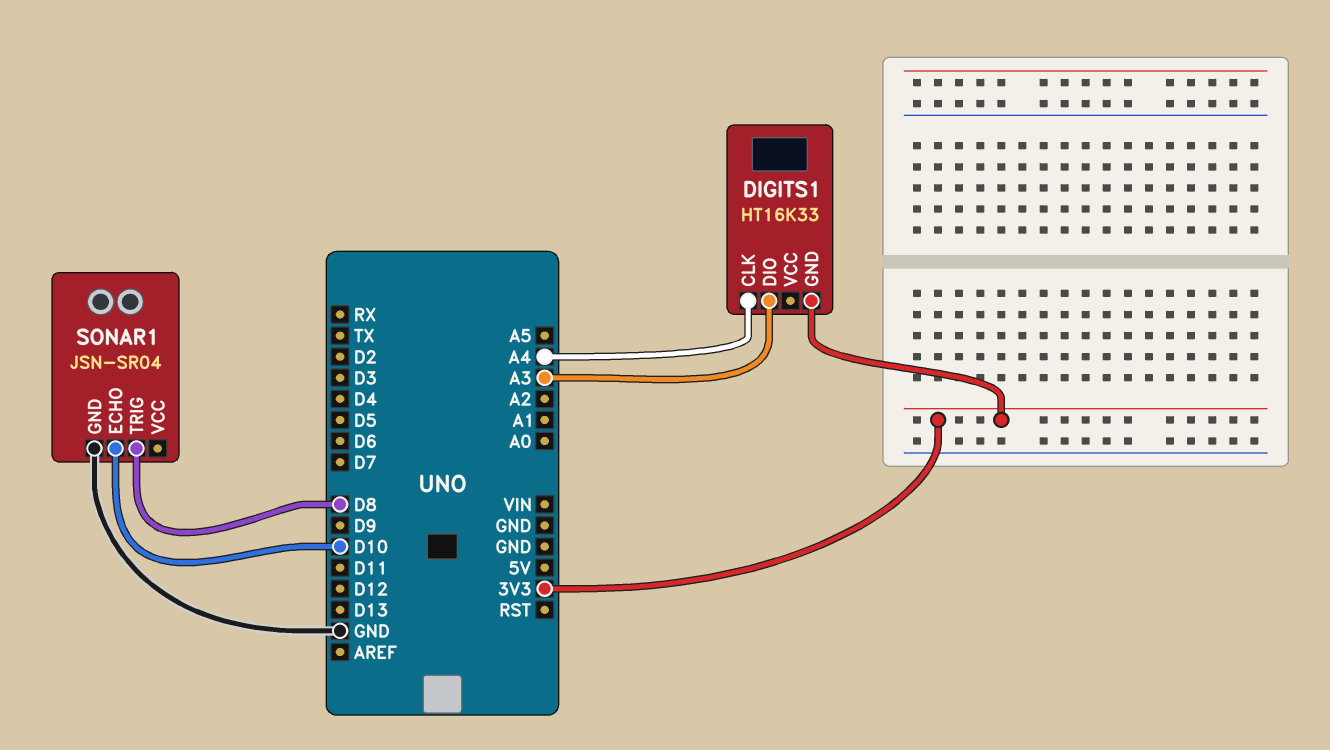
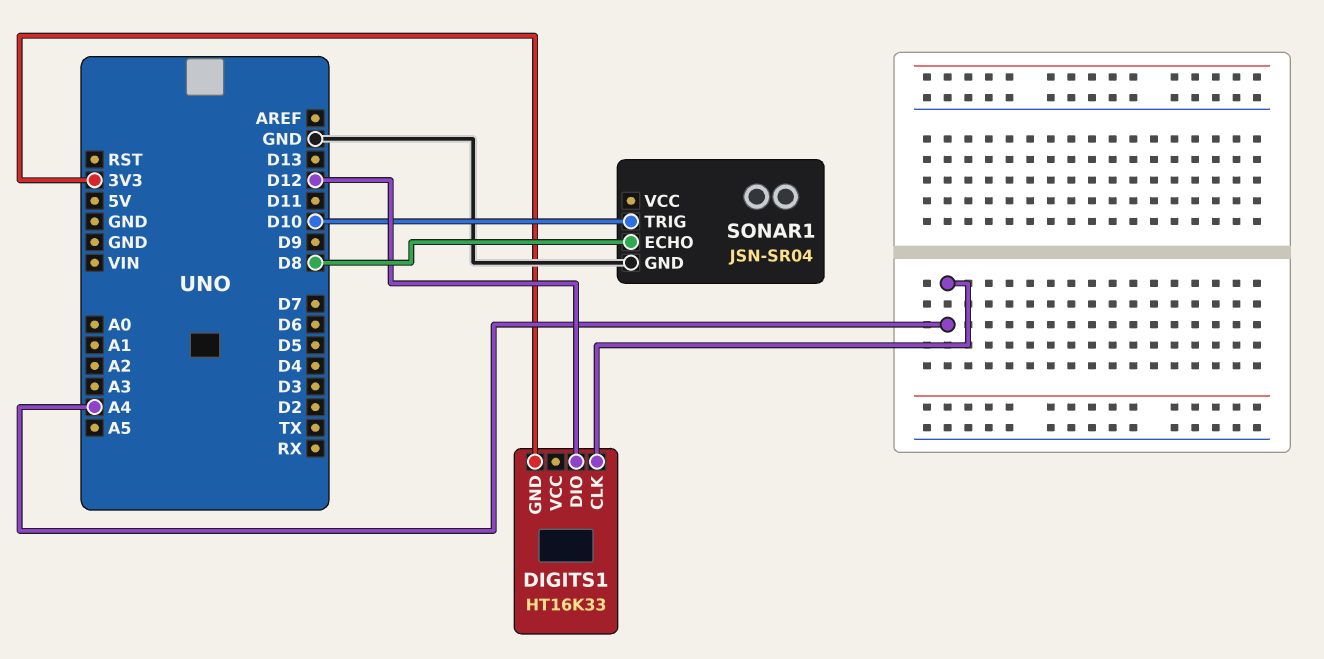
DIGITS1 pin DIO: A3 -> D12
SONAR1 pin ECHO: D10 -> D8
SONAR1 pin TRIG: D8 -> D10

